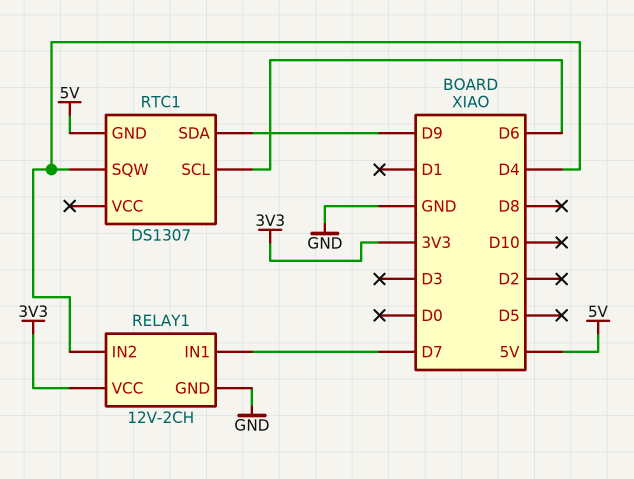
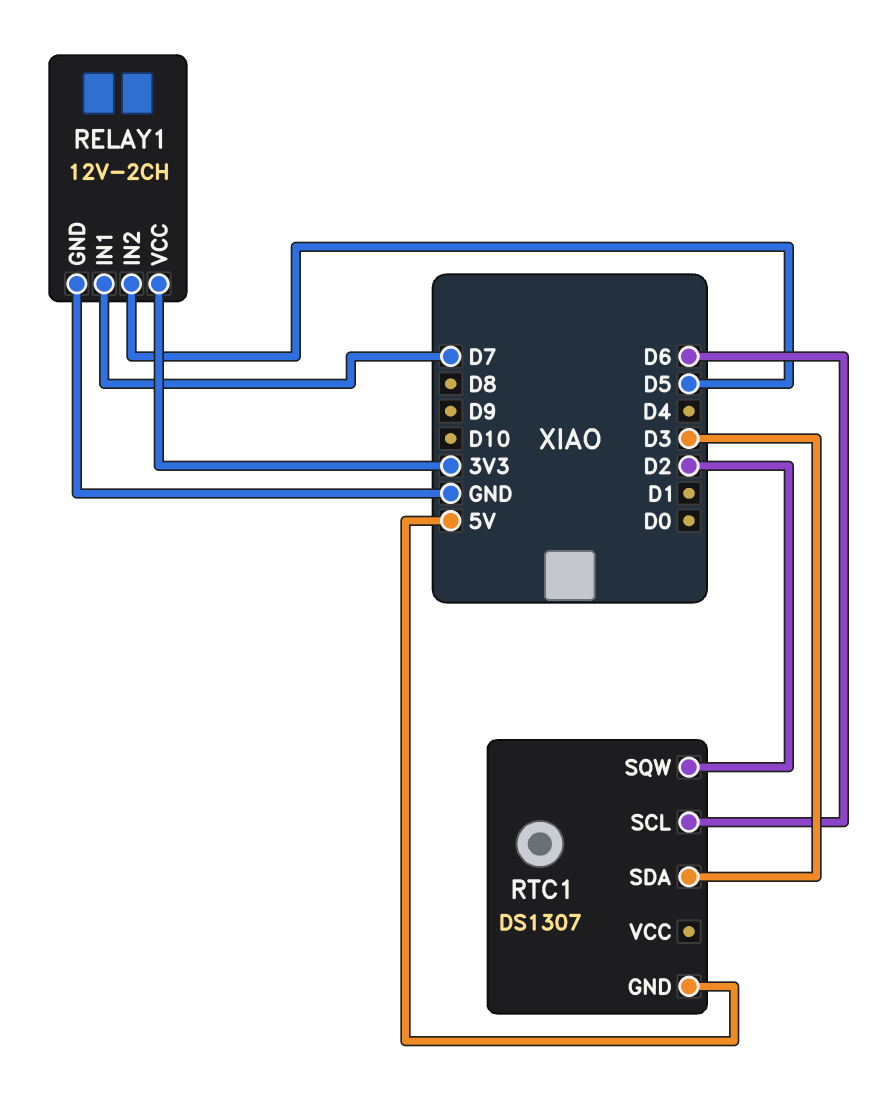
RELAY1 pin IN2: D4 -> D5
RTC1 pin SDA: D9 -> D3
RTC1 pin SQW: D4 -> D2

